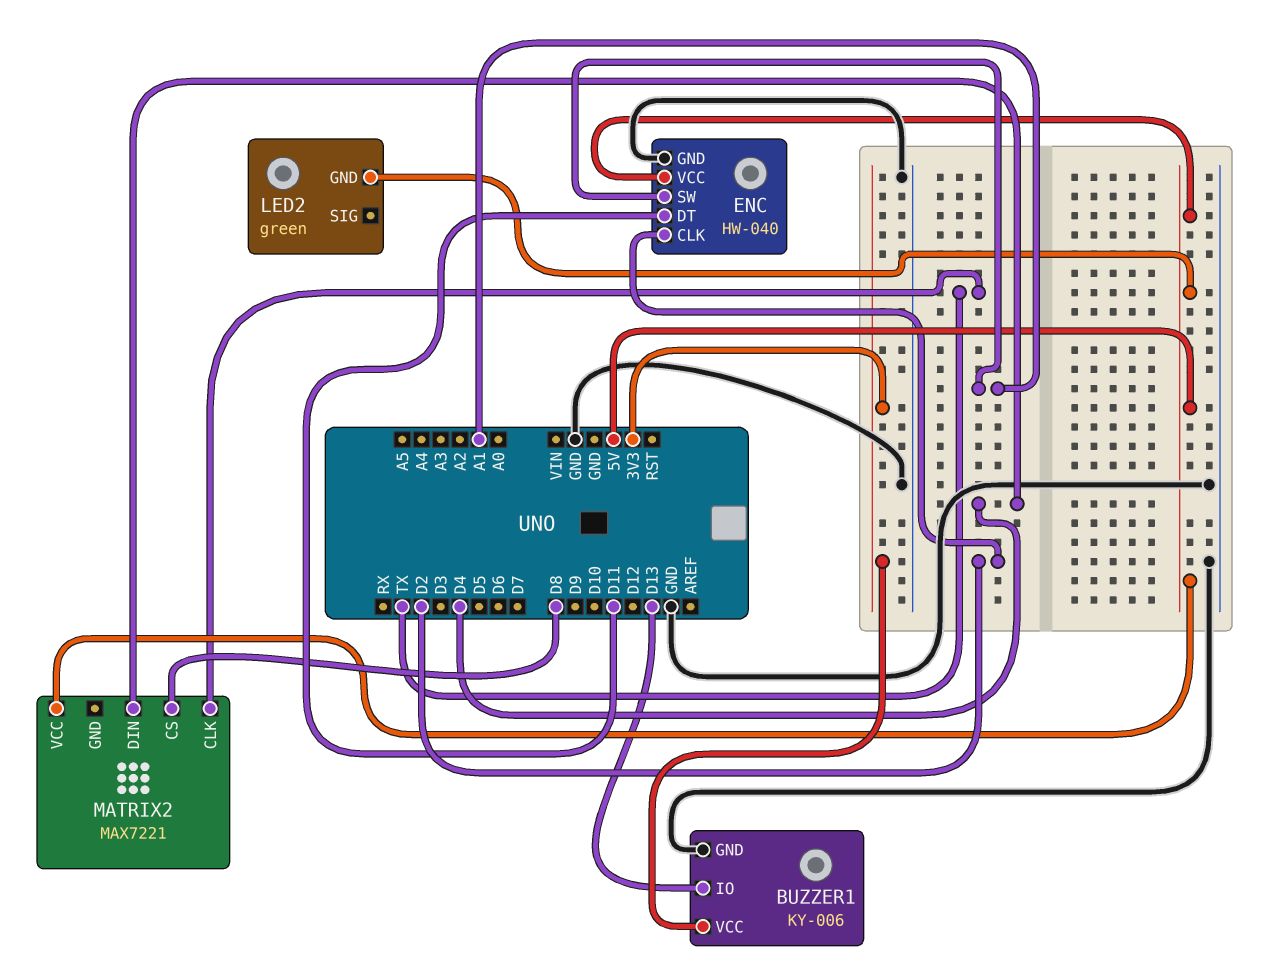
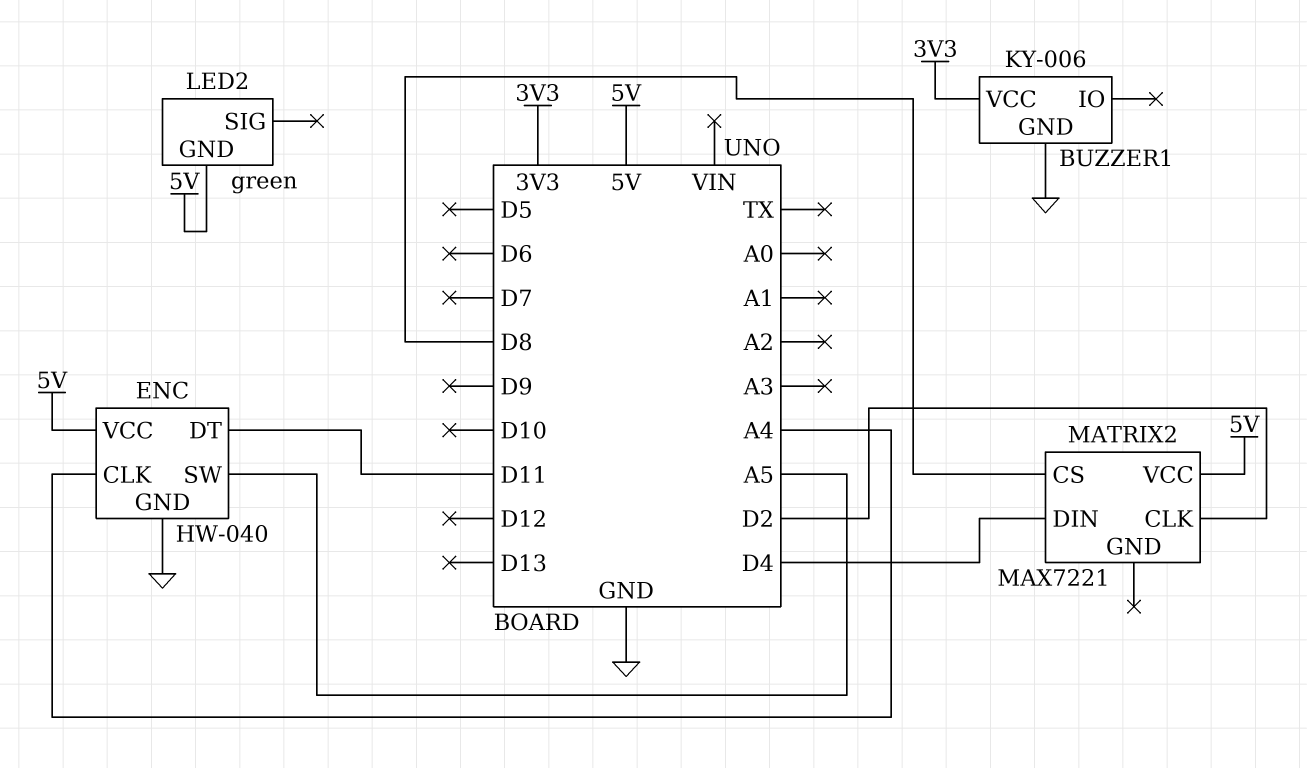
BUZZER1 pin IO: D13 -> none
ENC pin CLK: D2 -> A4
ENC pin SW: A1 -> A5
MATRIX2 pin CLK: TX -> D2

